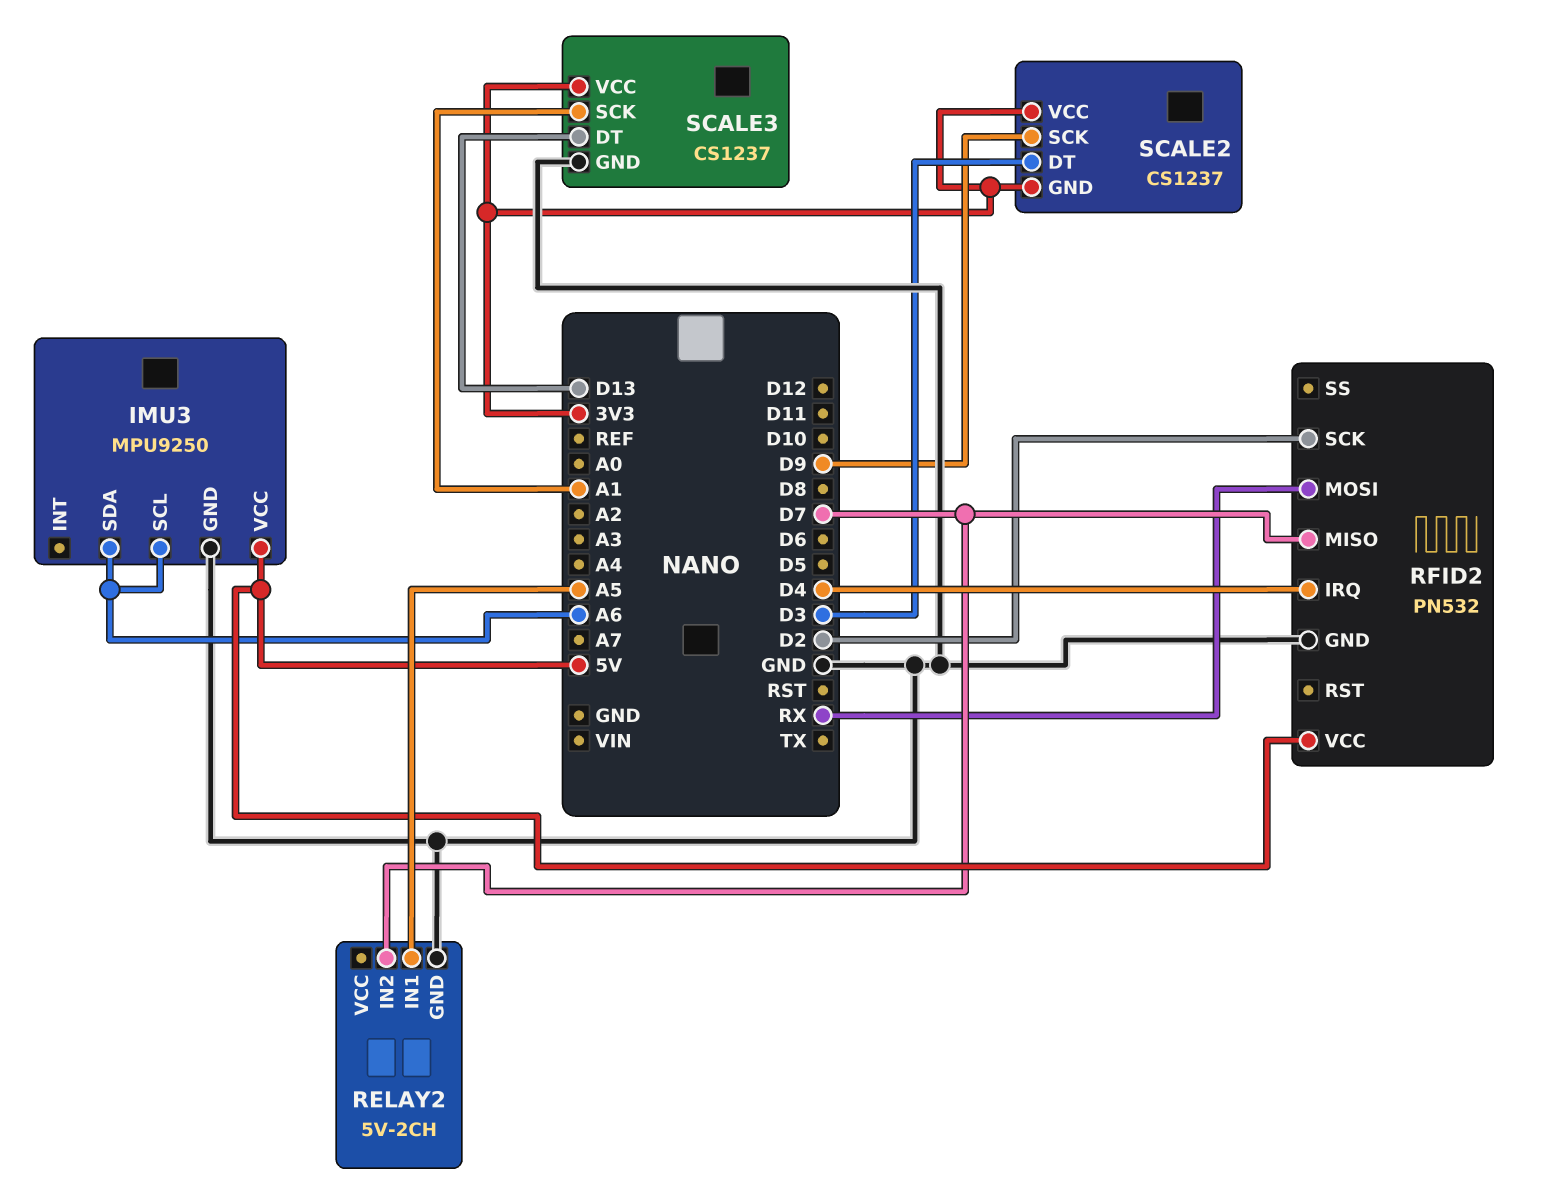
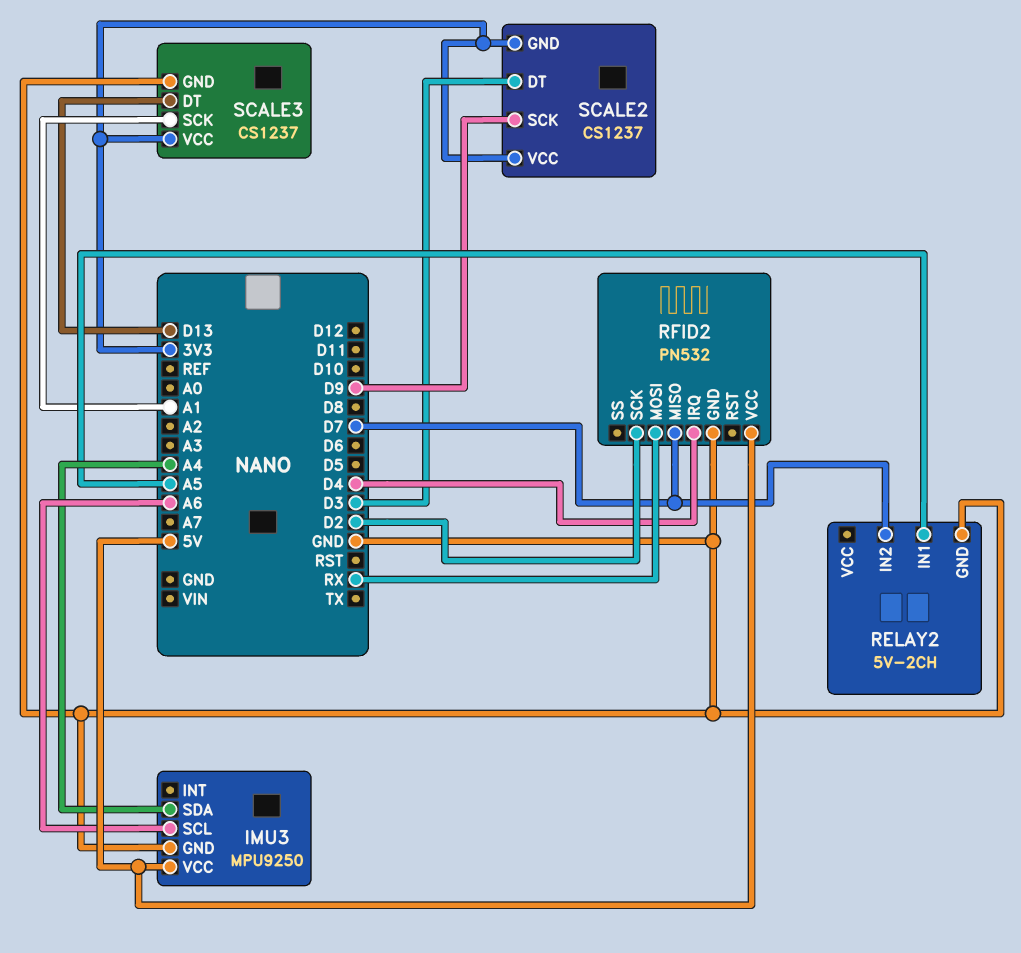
IMU3 pin SDA: A6 -> A4

